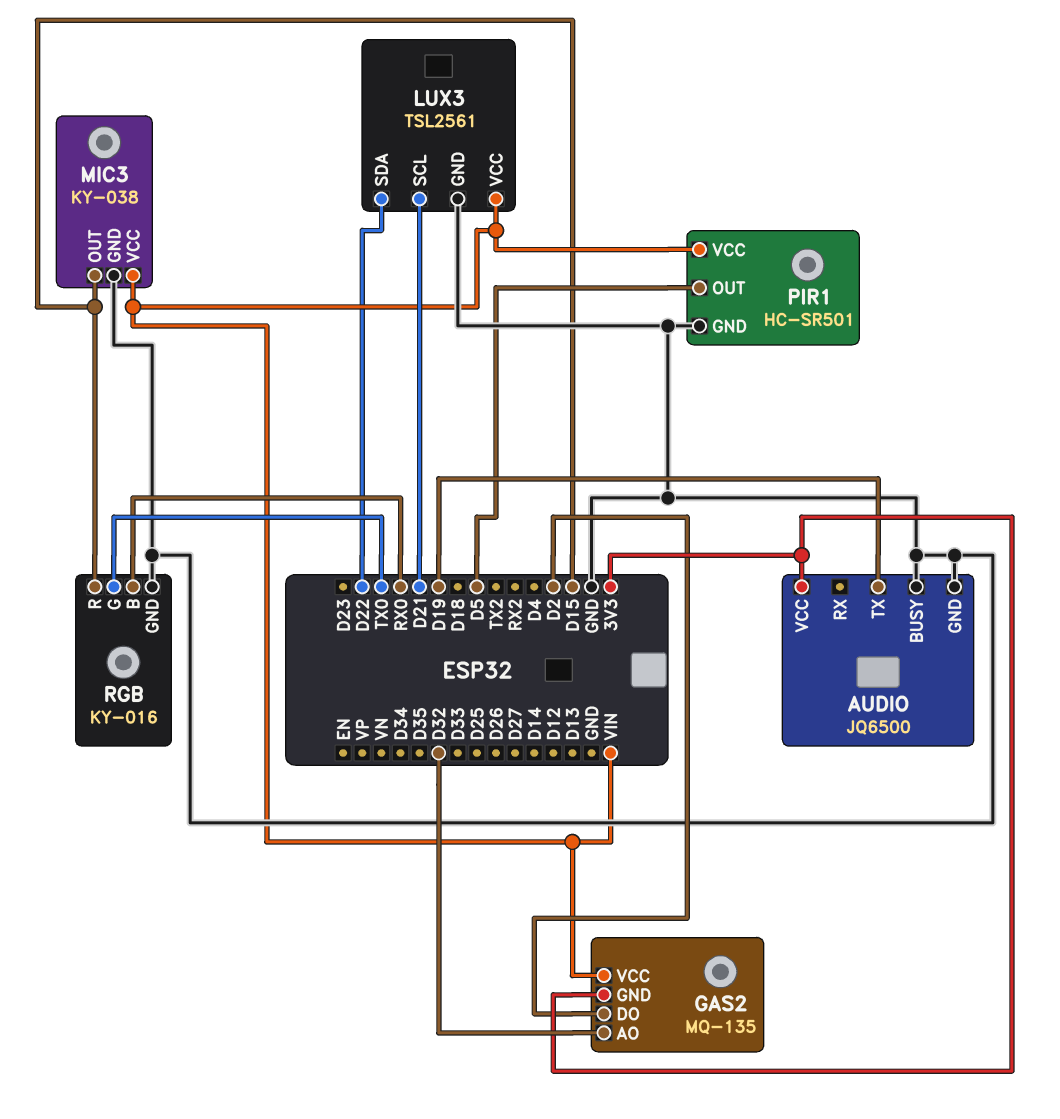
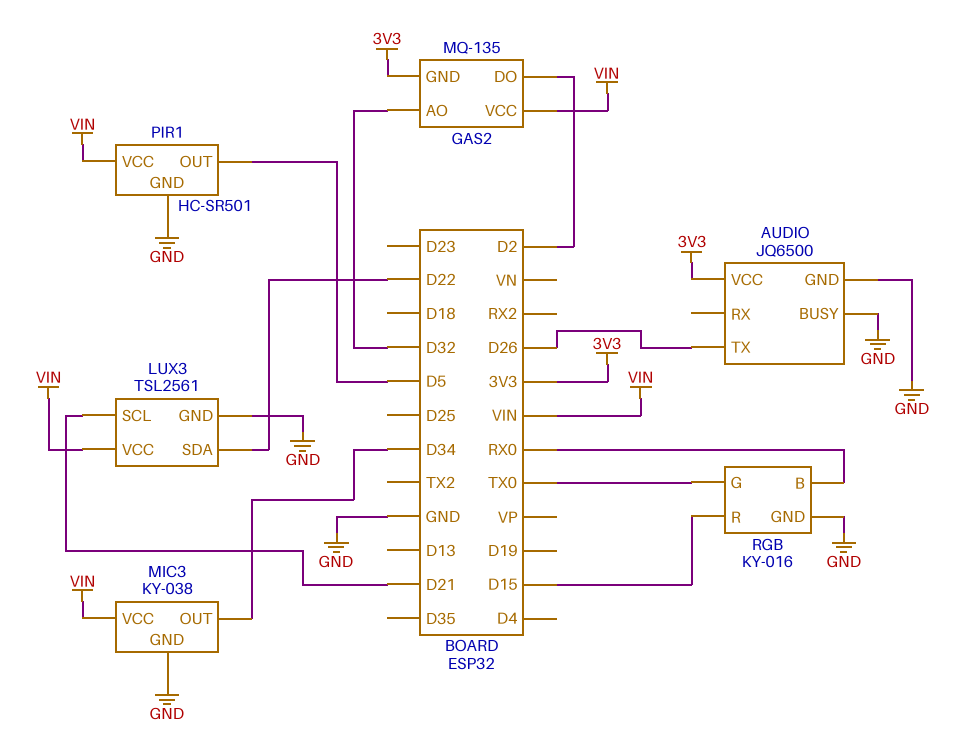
AUDIO pin TX: D19 -> D26
MIC3 pin OUT: D15 -> D34

